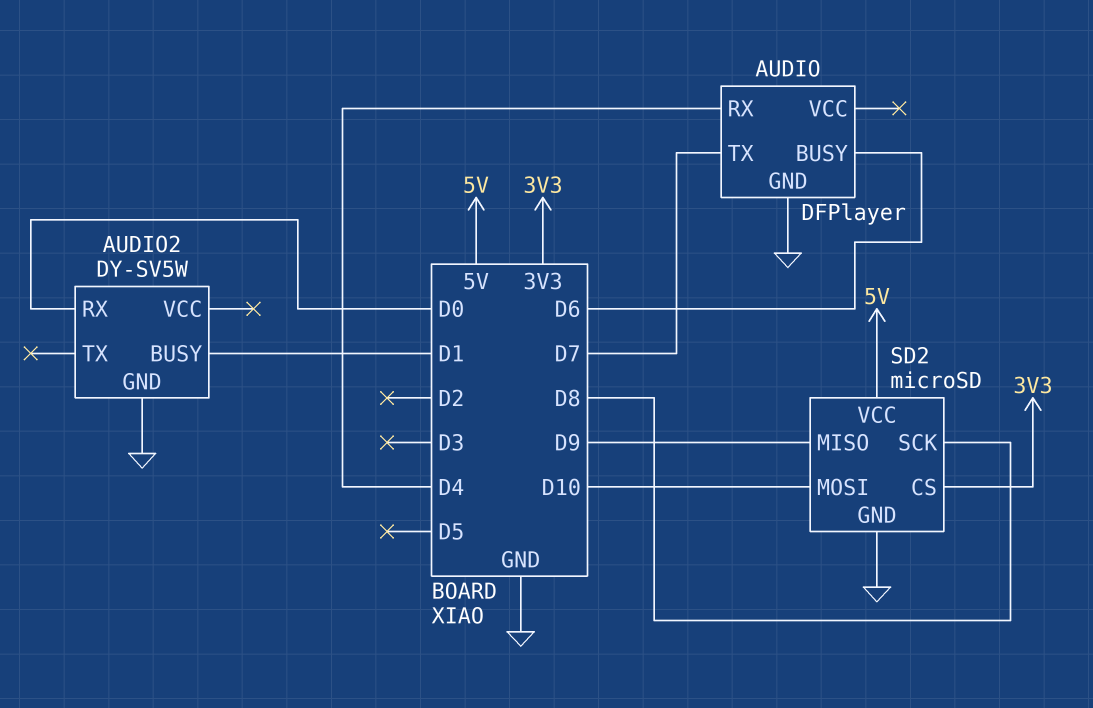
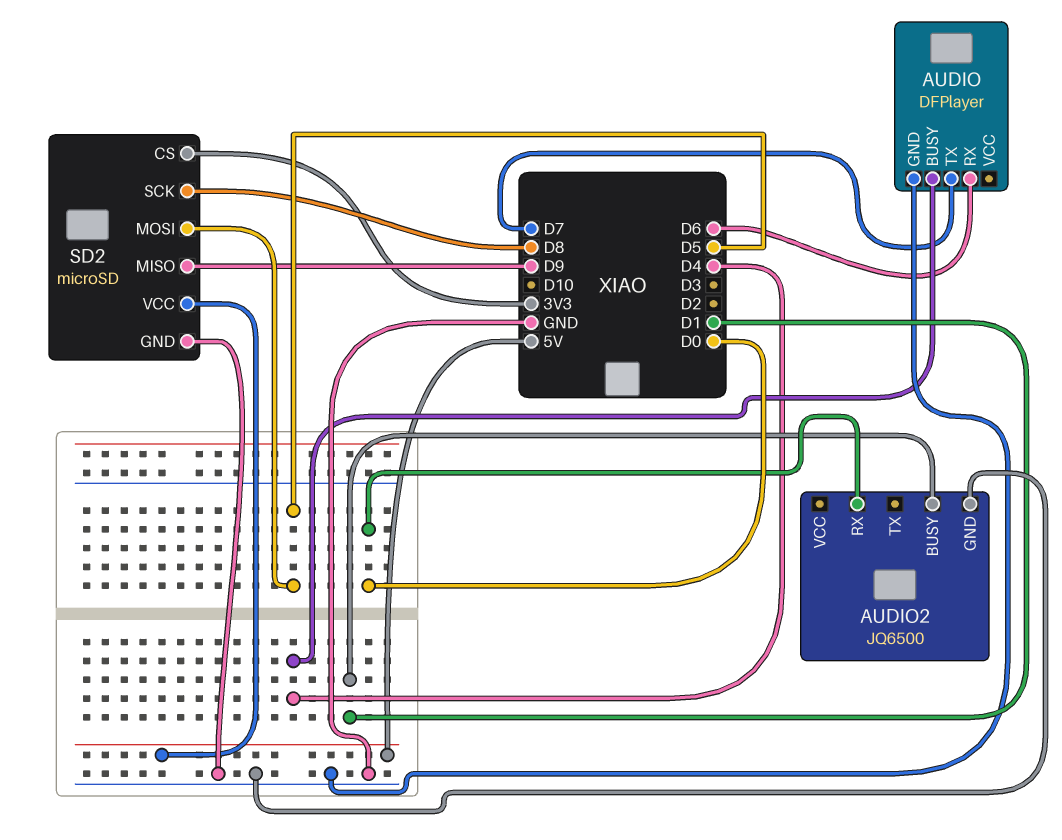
AUDIO pin BUSY: D6 -> D4
AUDIO pin RX: D4 -> D6
AUDIO2: DY-SV5W -> JQ6500
SD2 pin MOSI: D10 -> D5

